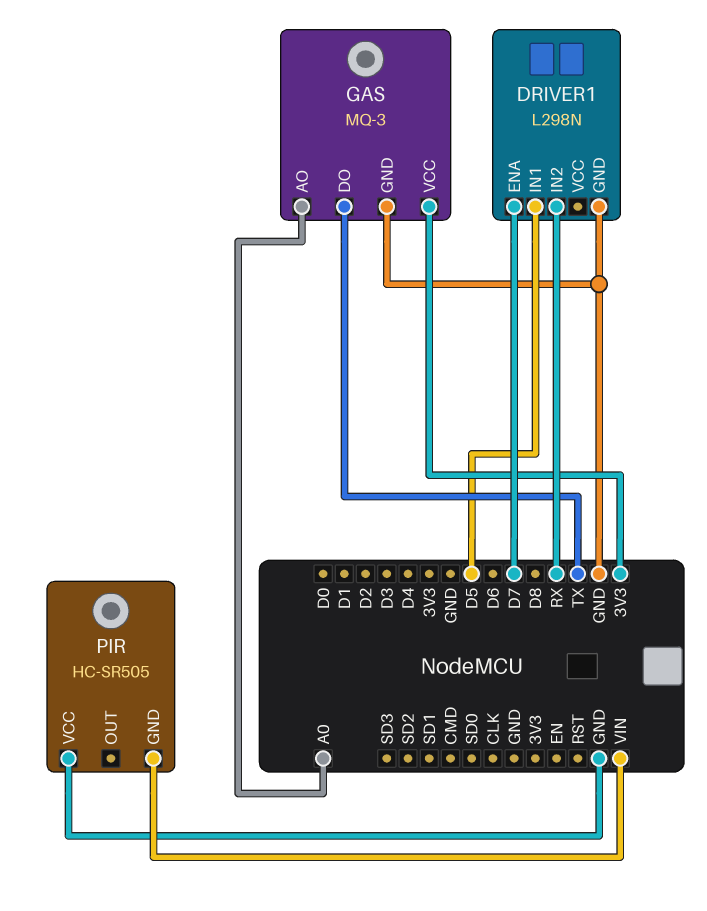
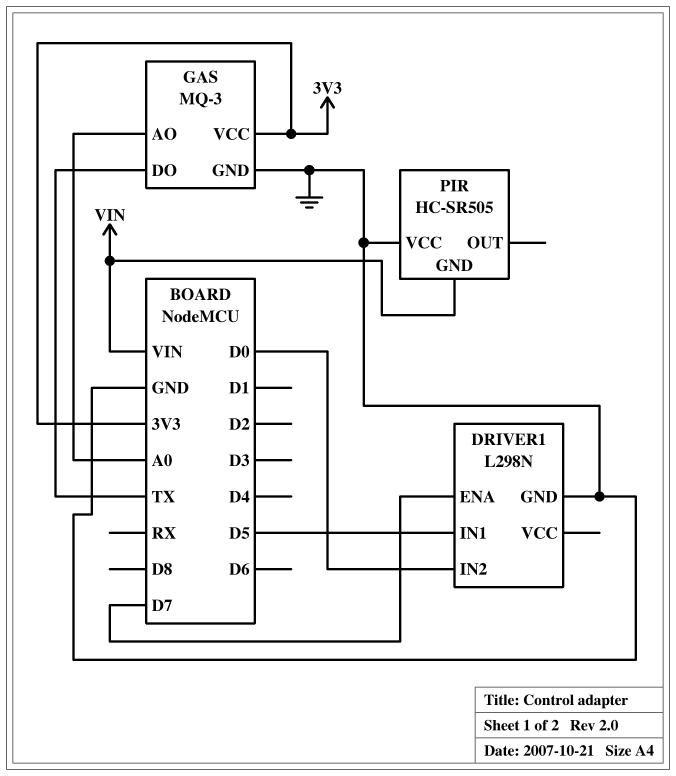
DRIVER1 pin IN2: RX -> D0

